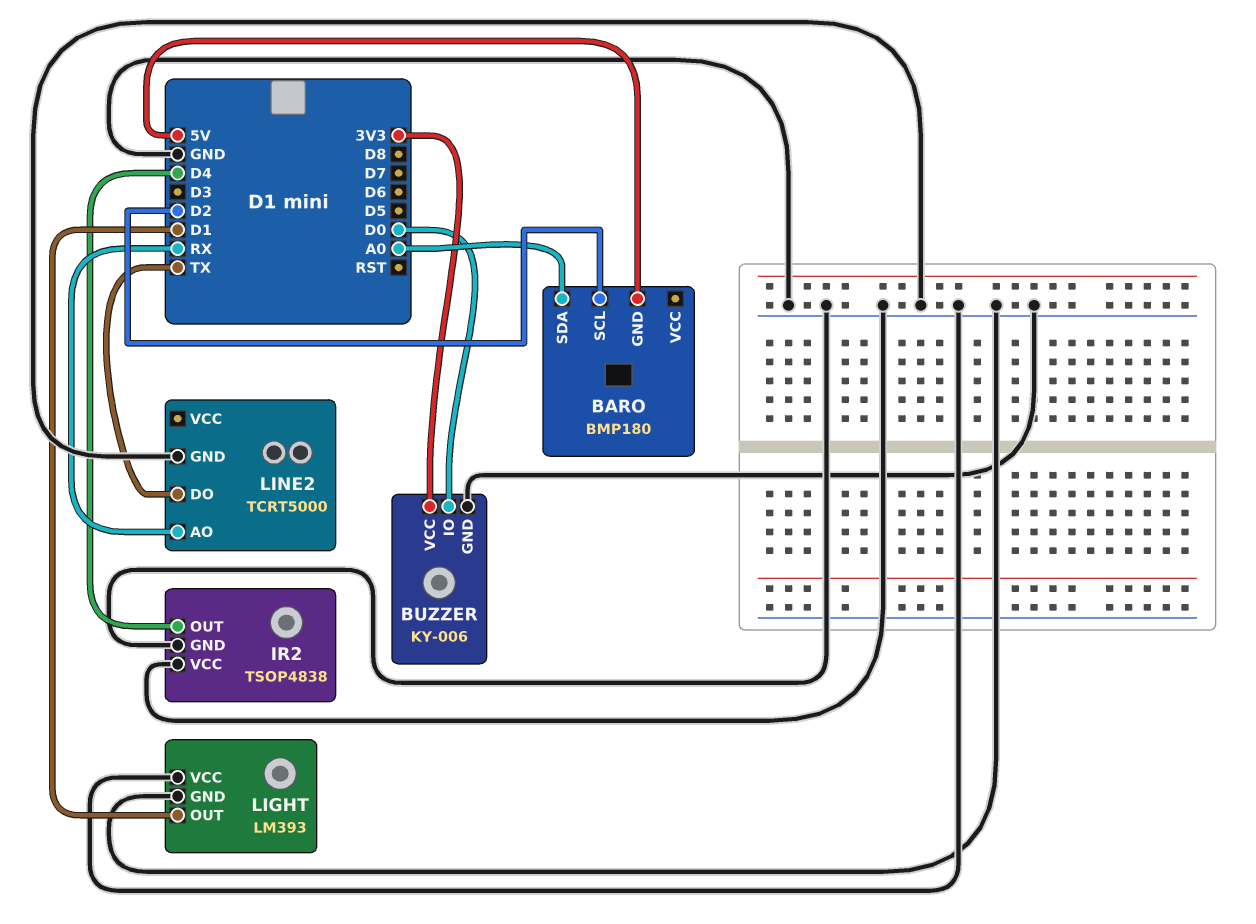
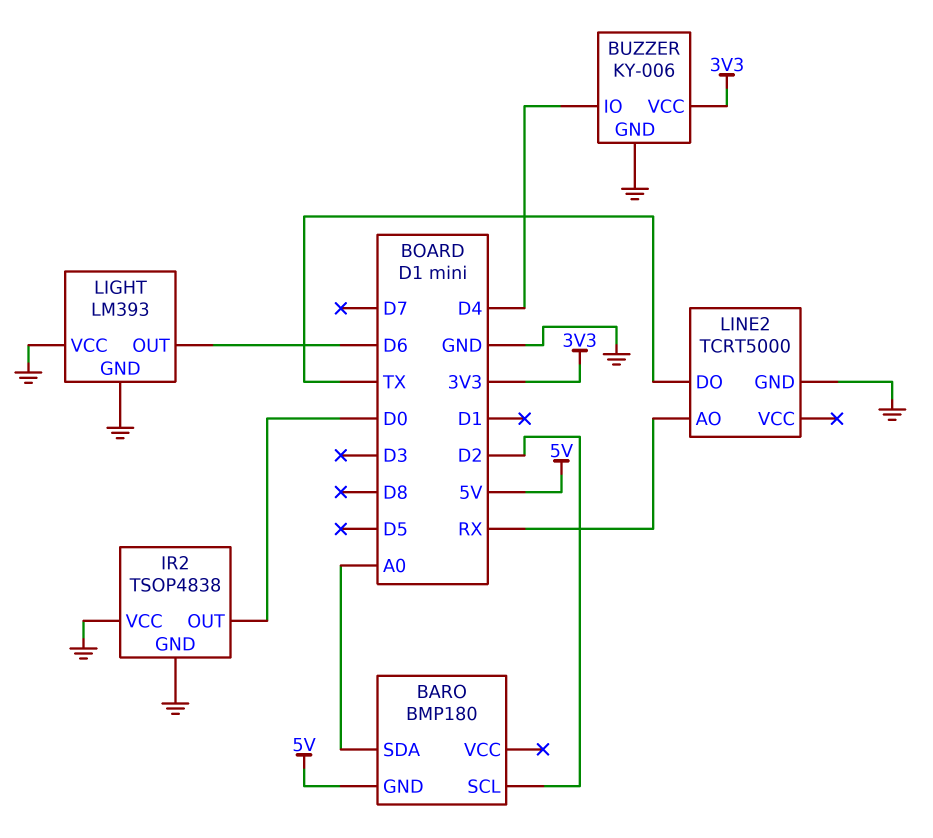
BUZZER pin IO: D0 -> D4
IR2 pin OUT: D4 -> D0
LIGHT pin OUT: D1 -> D6

